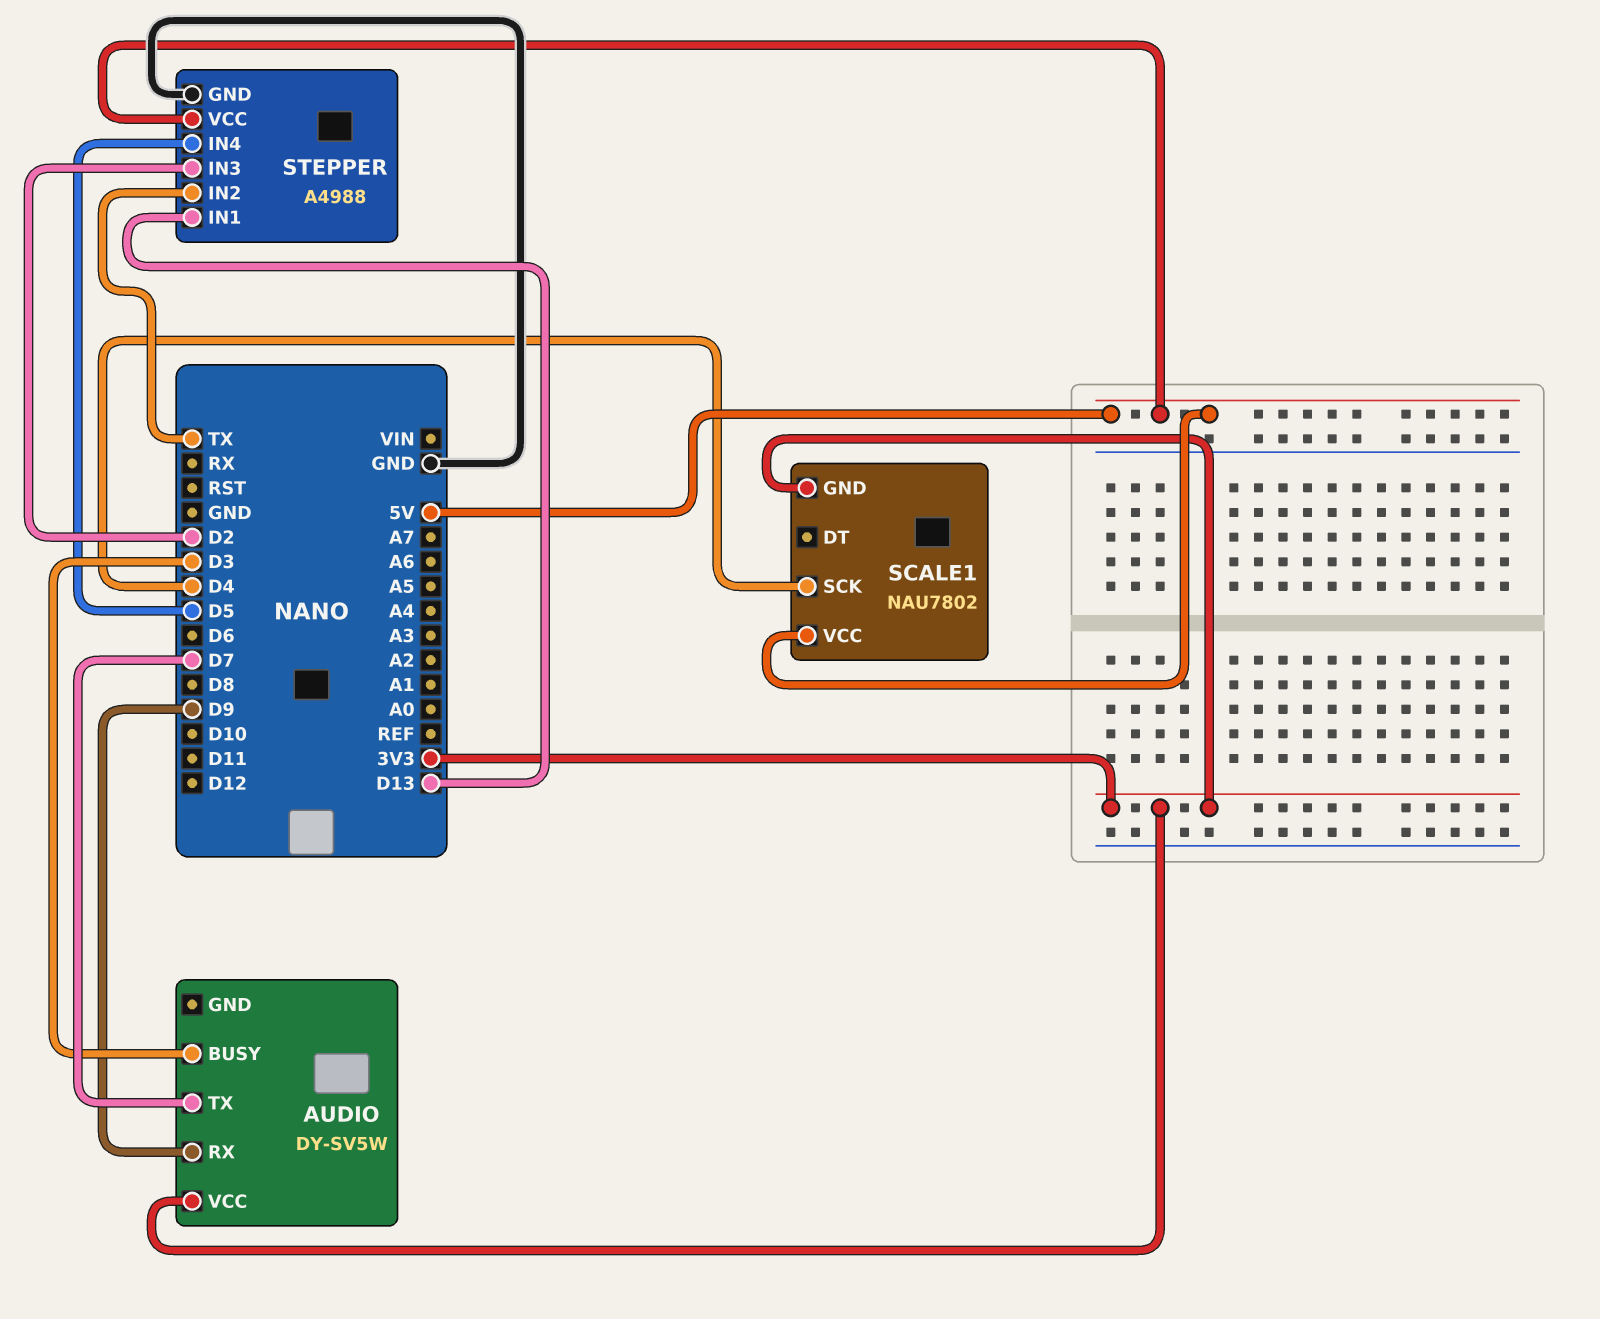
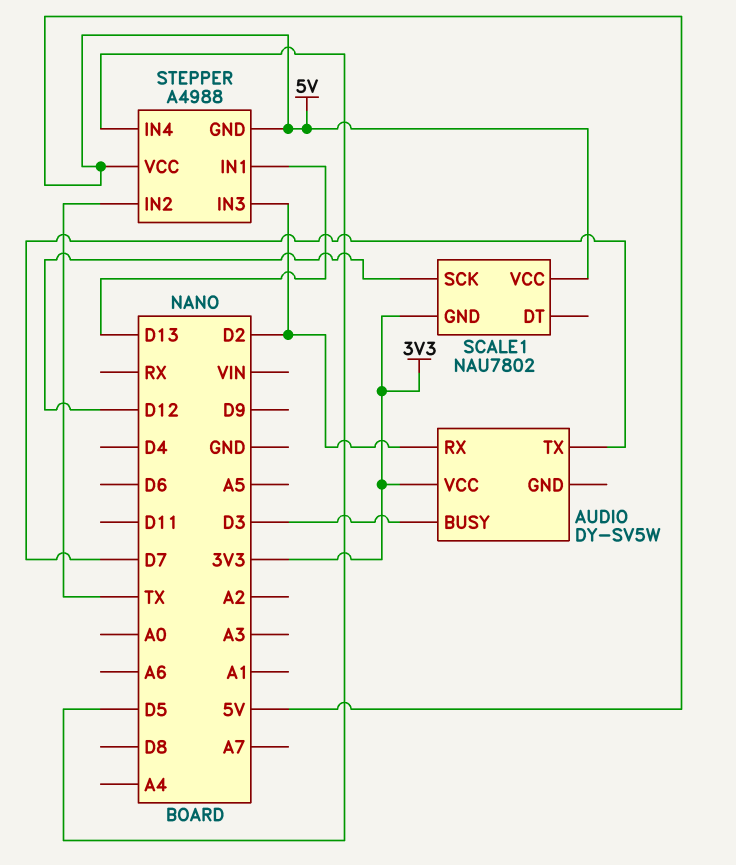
AUDIO pin RX: D9 -> D2
SCALE1 pin SCK: D4 -> D12
STEPPER pin GND: GND -> 5V

